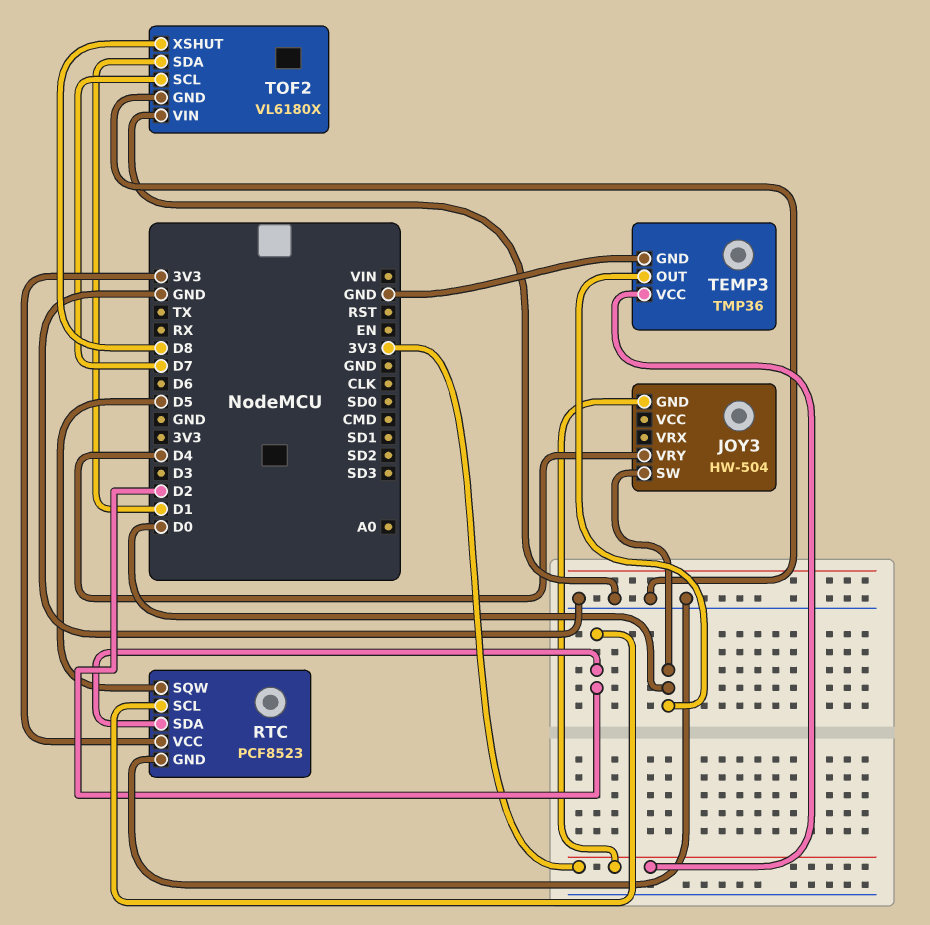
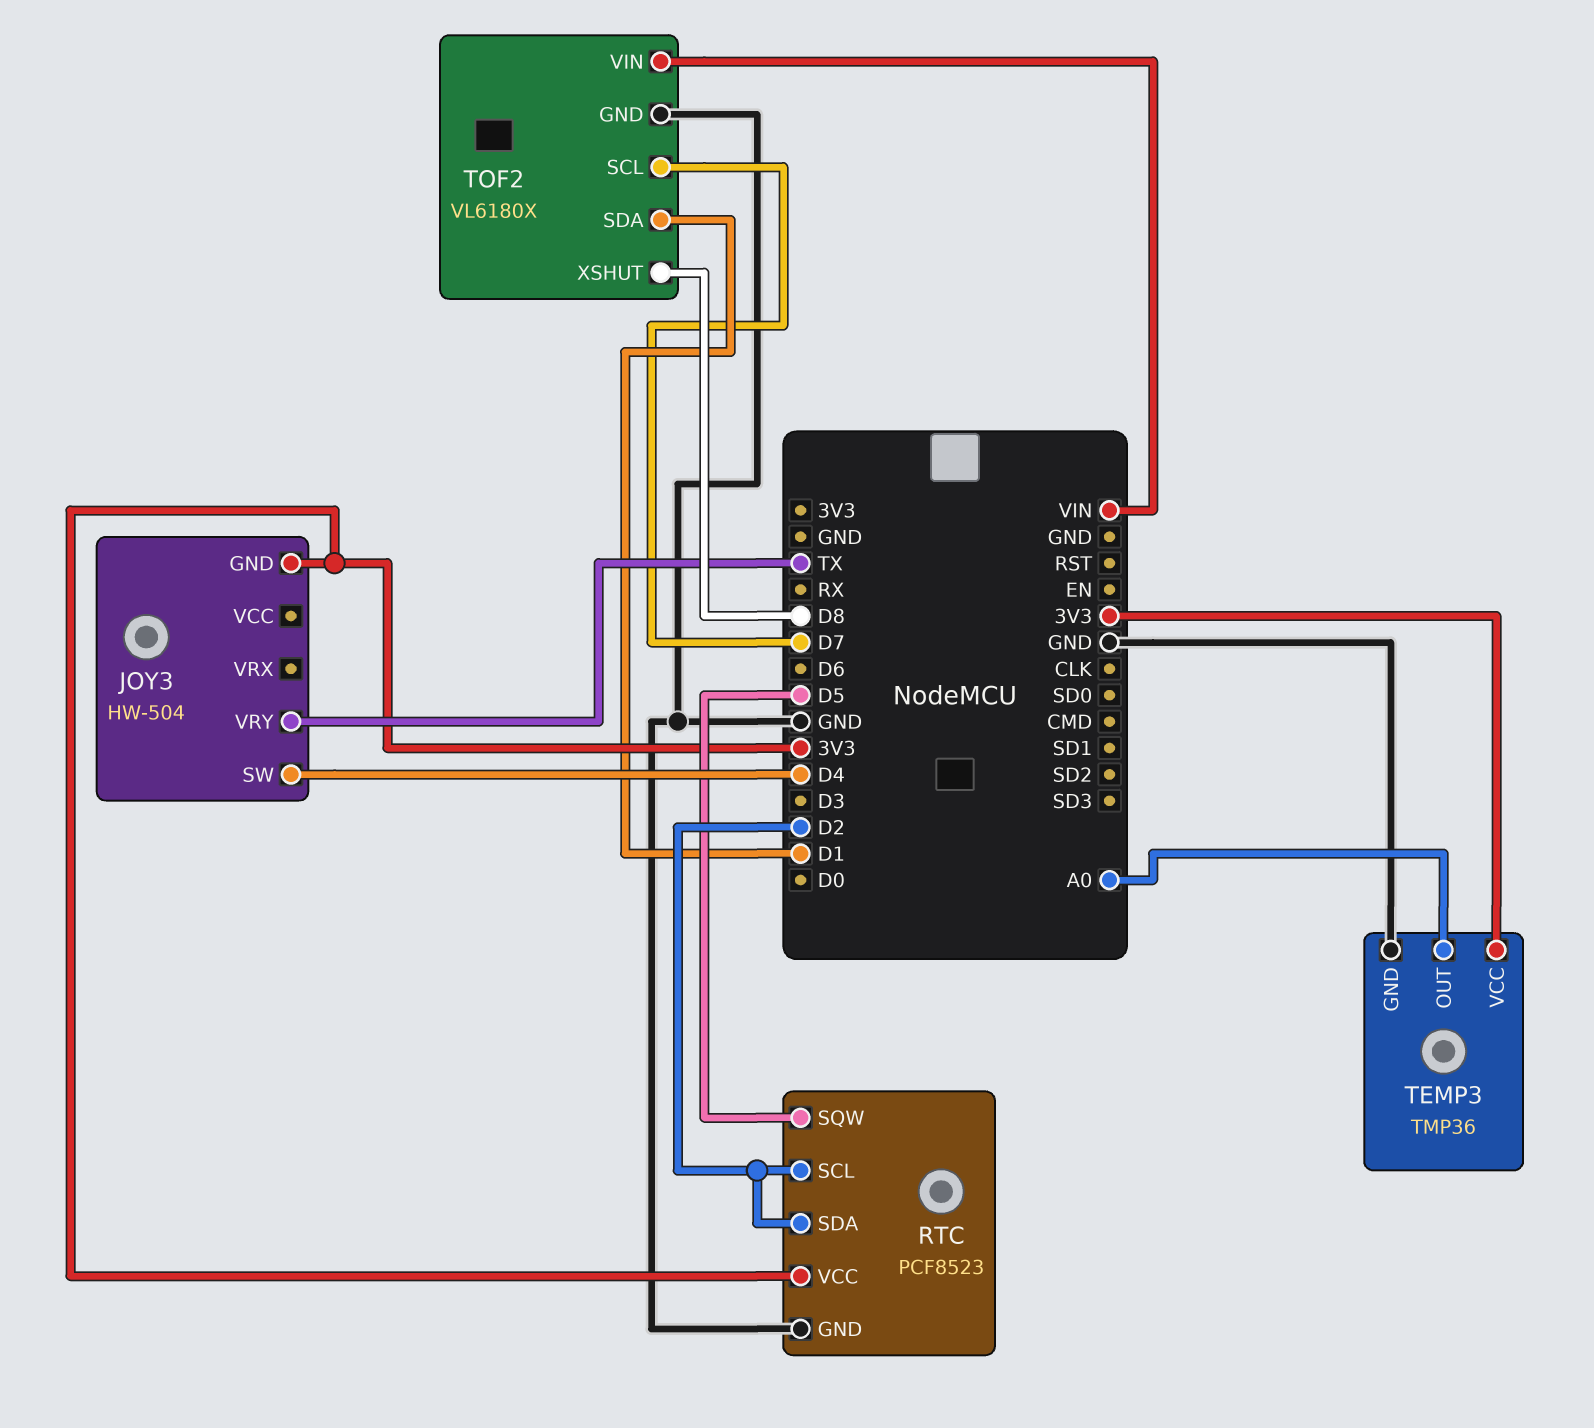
JOY3 pin SW: D0 -> D4
JOY3 pin VRY: D4 -> TX
TEMP3 pin OUT: D0 -> A0
TOF2 pin VIN: GND -> VIN

